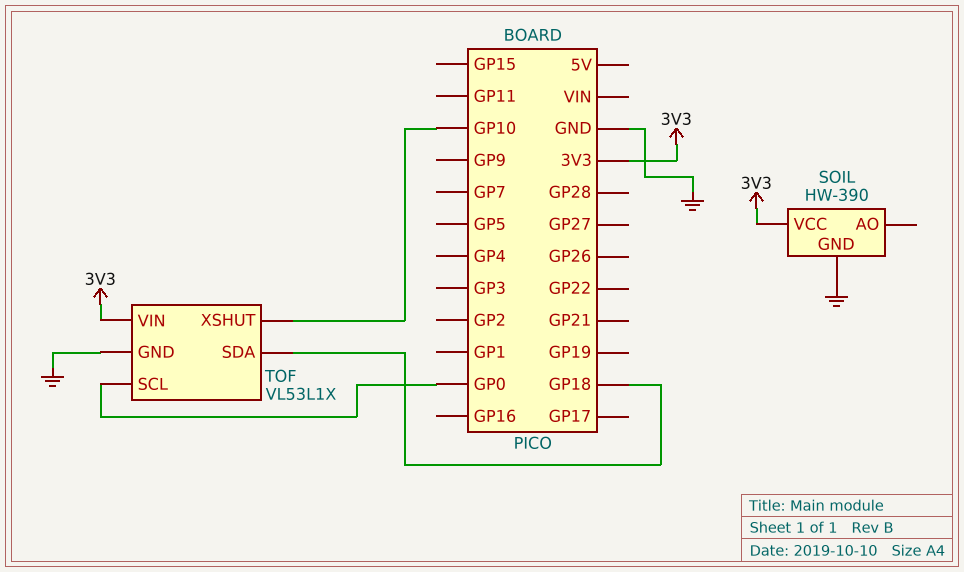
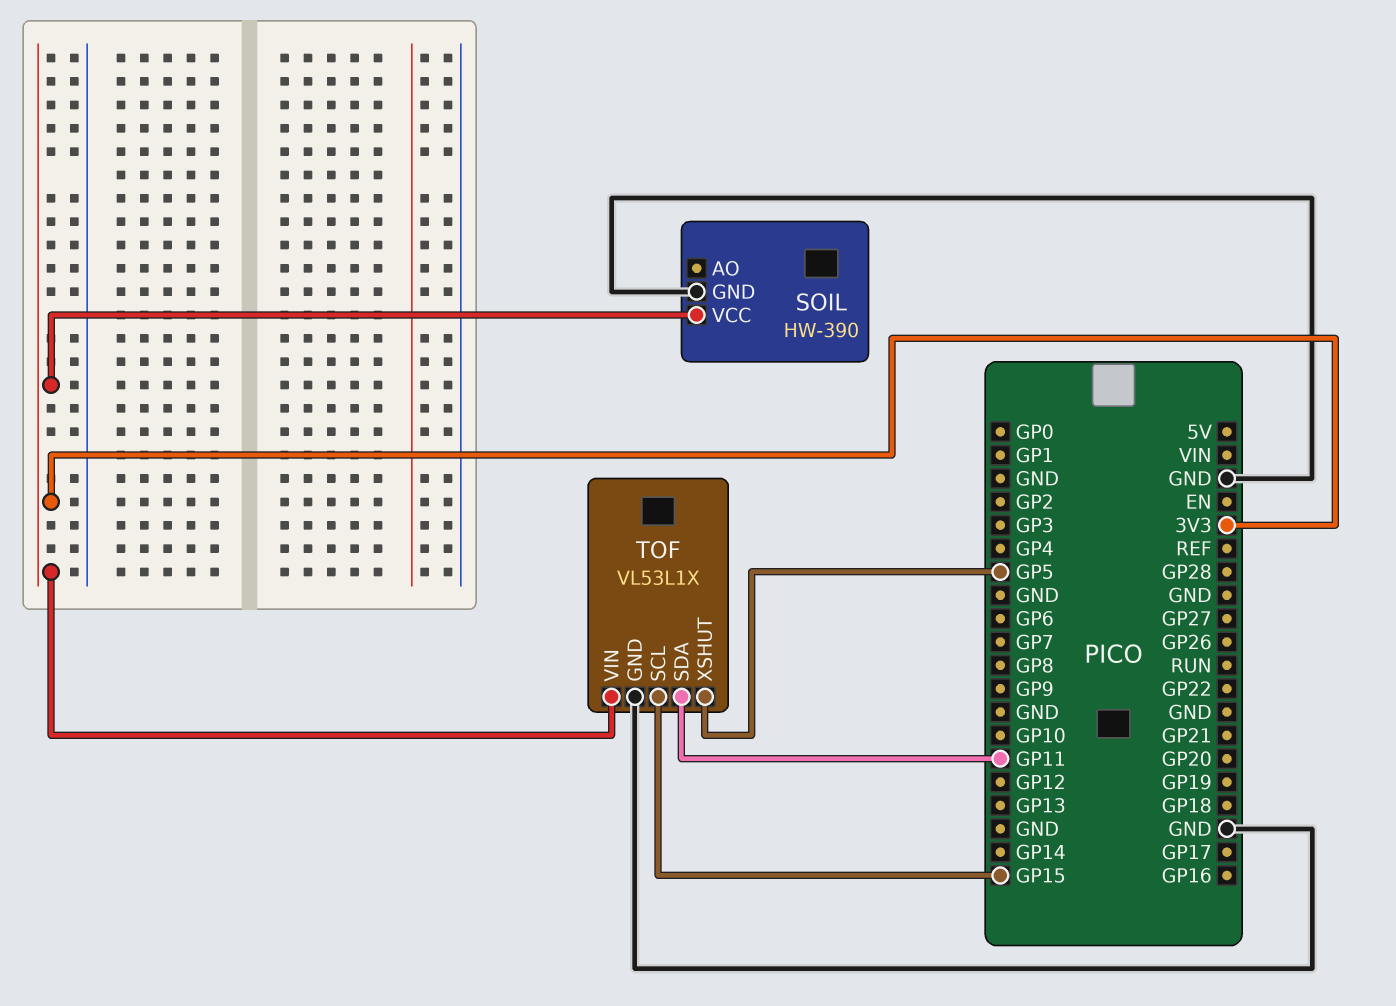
TOF pin SCL: GP0 -> GP15
TOF pin SDA: GP18 -> GP11
TOF pin XSHUT: GP10 -> GP5

